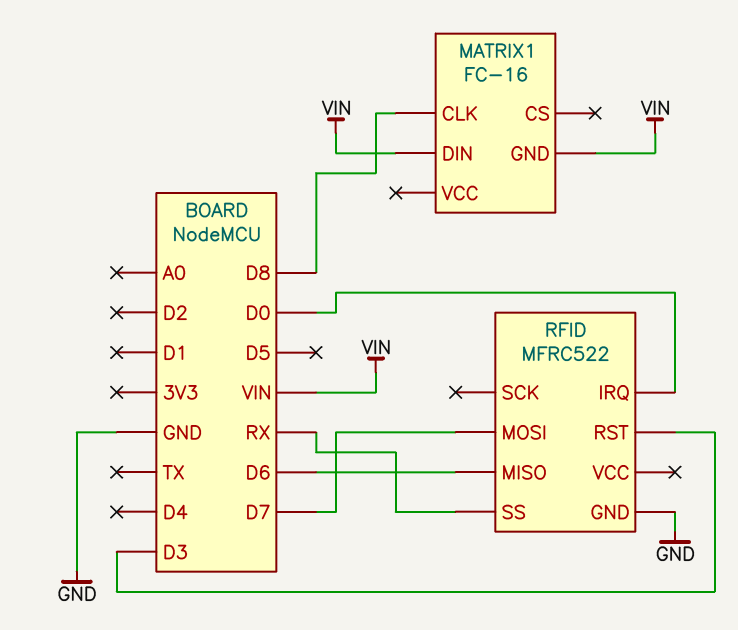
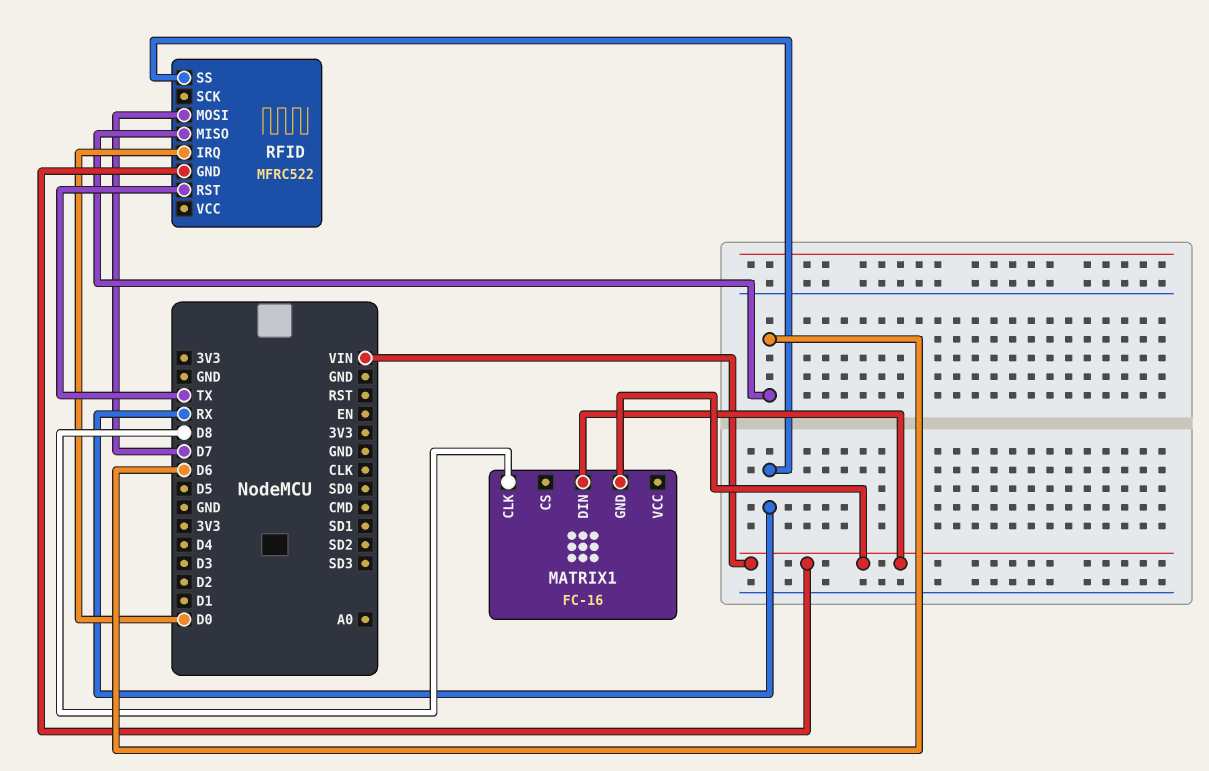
RFID pin GND: GND -> VIN
RFID pin RST: D3 -> TX

